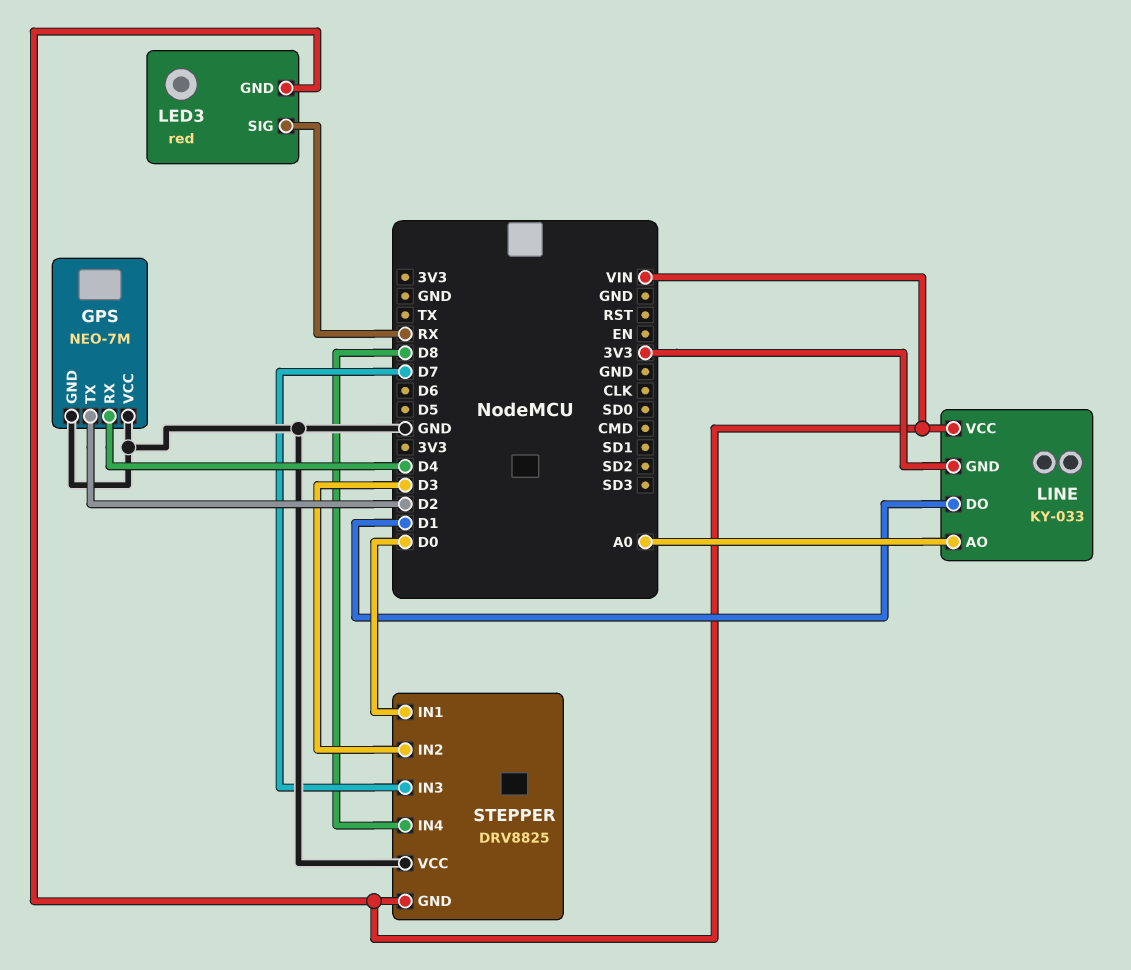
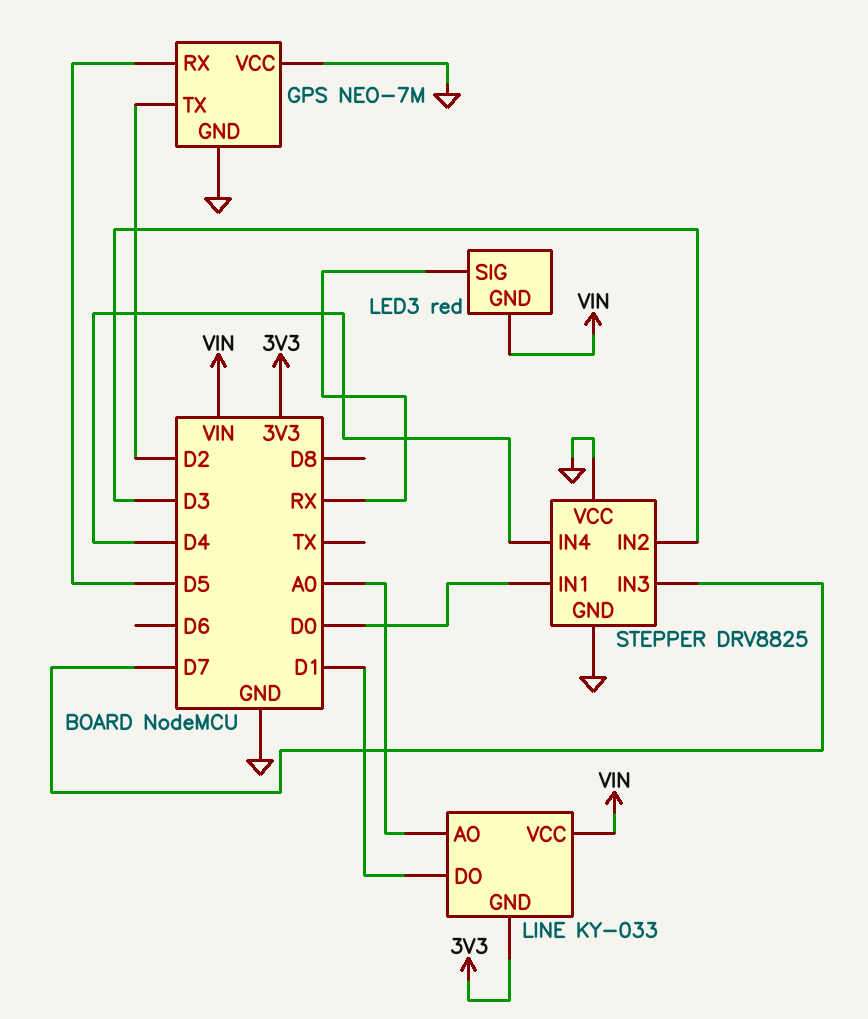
GPS pin RX: D4 -> D5
STEPPER pin GND: VIN -> GND
STEPPER pin IN4: D8 -> D4

